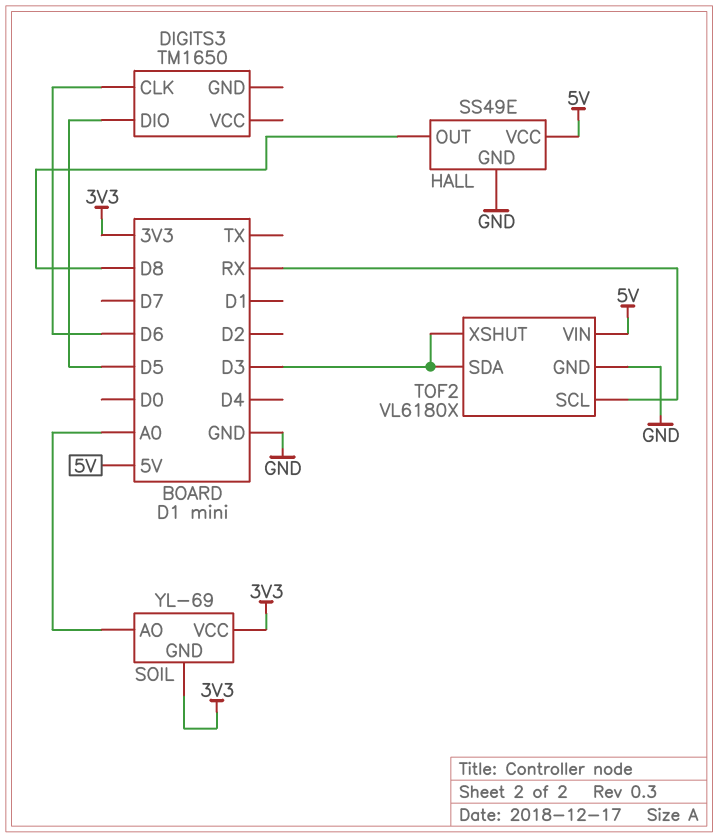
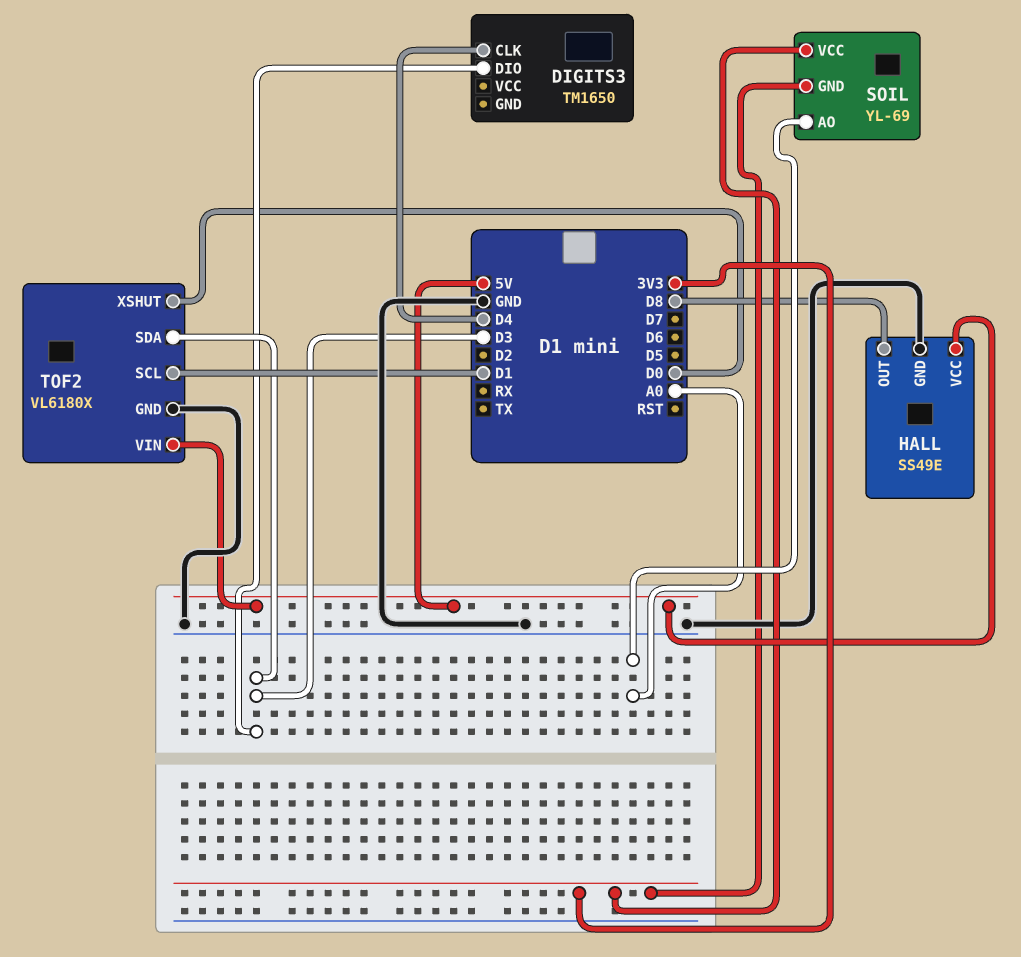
DIGITS3 pin CLK: D6 -> D4
DIGITS3 pin DIO: D5 -> D3
TOF2 pin SCL: RX -> D1
TOF2 pin XSHUT: D3 -> D0

